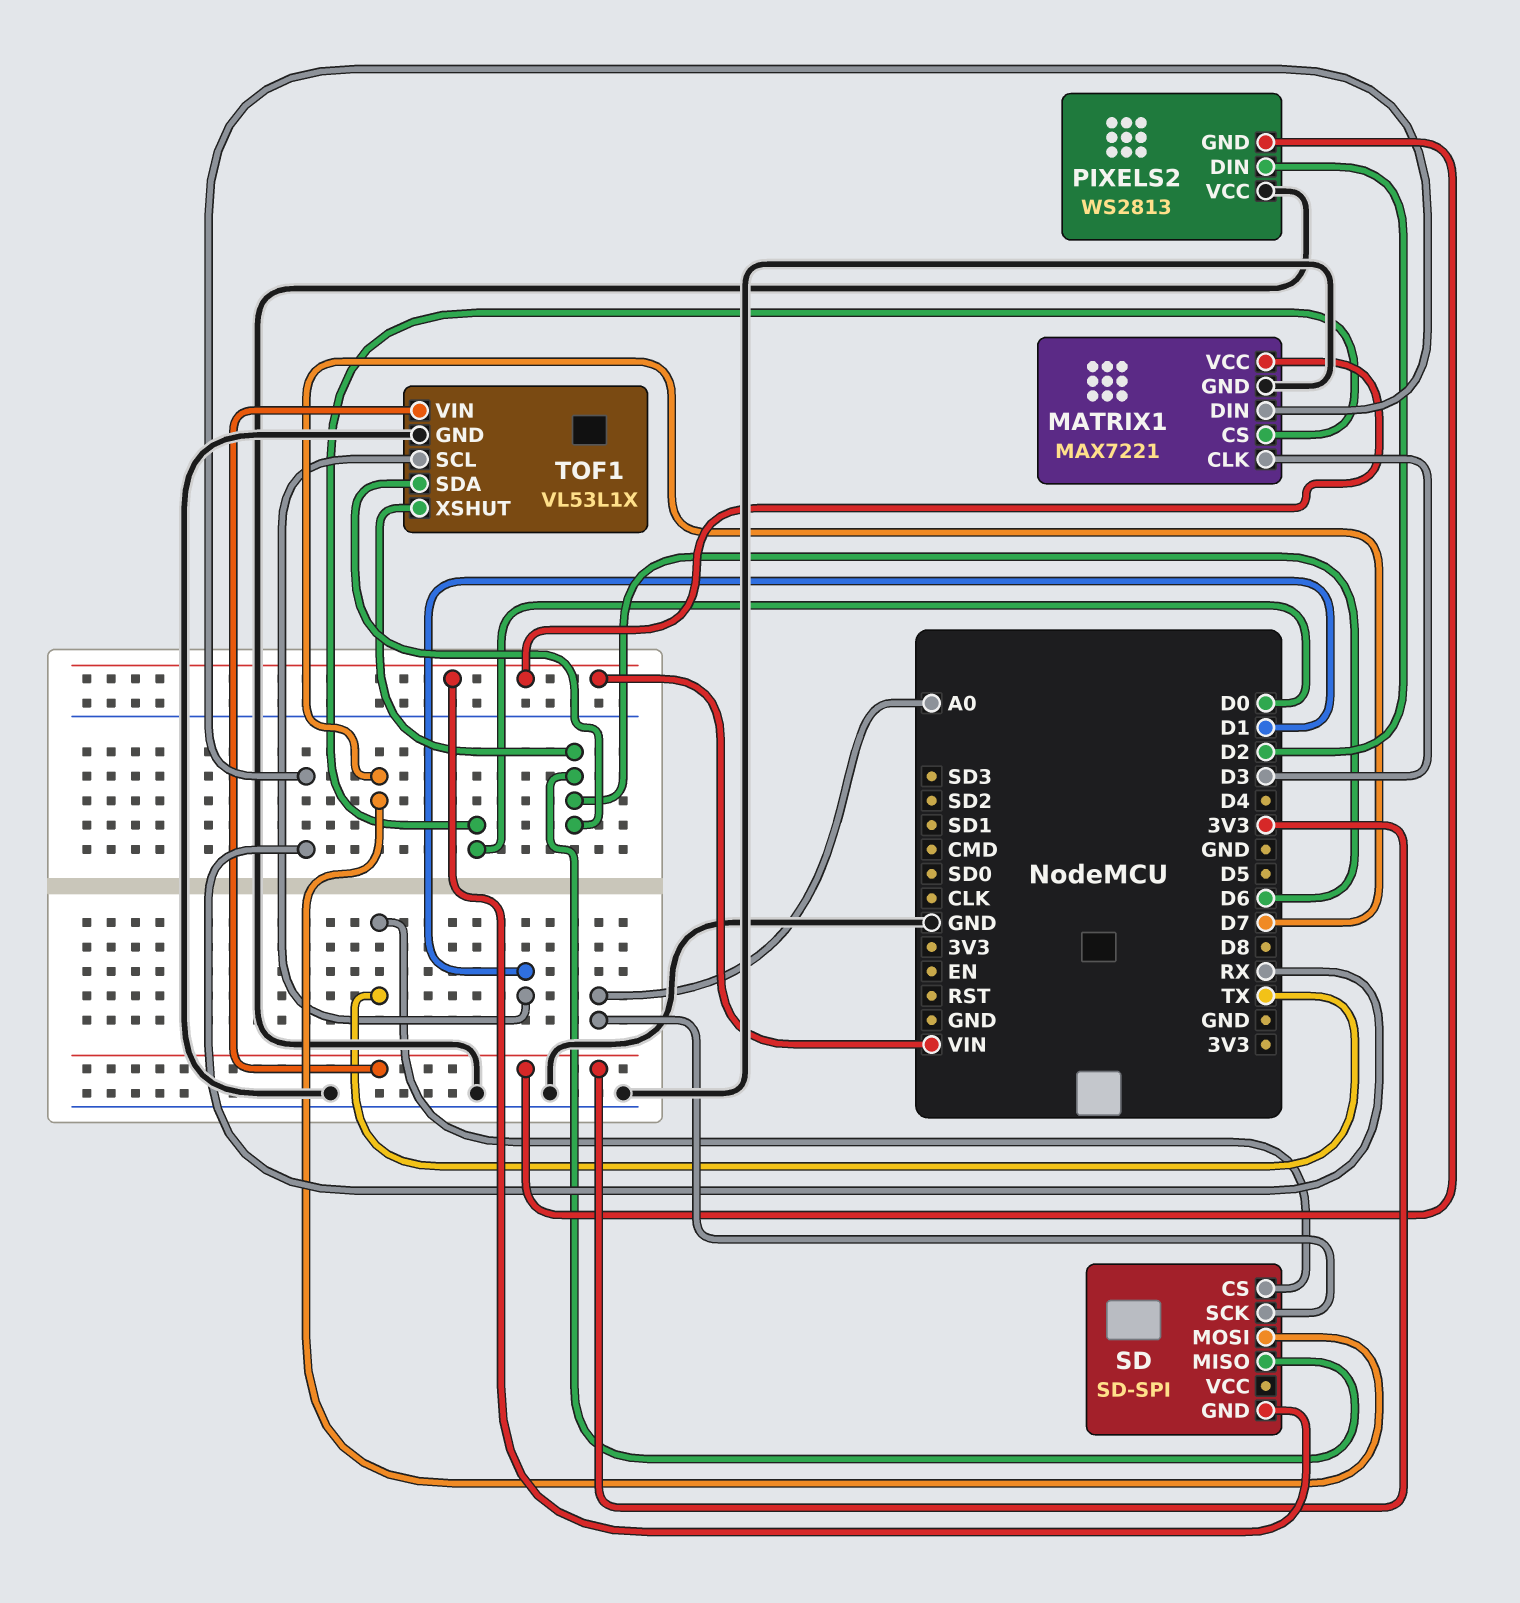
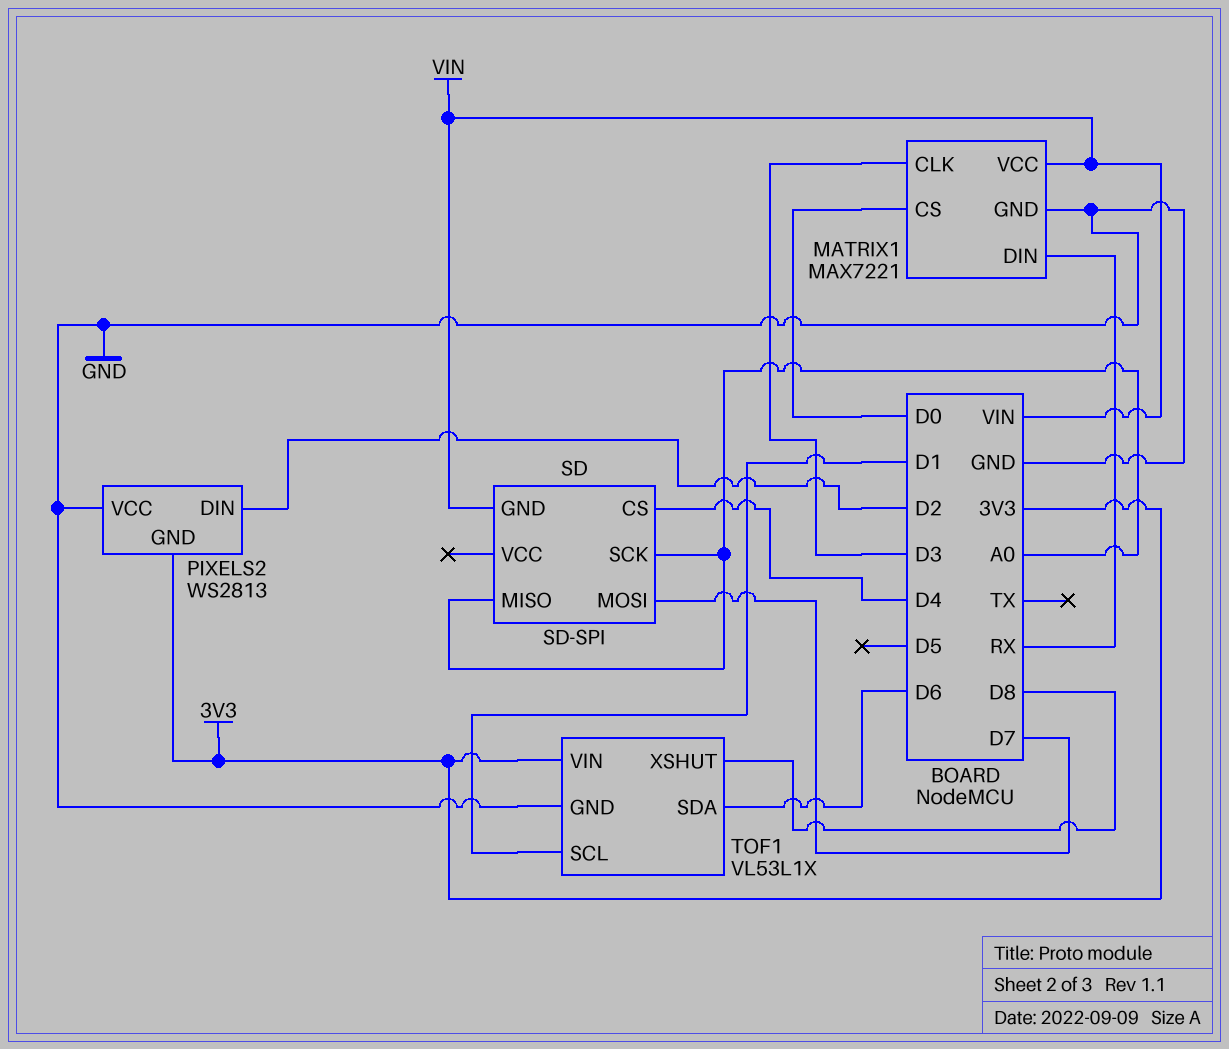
SD pin CS: TX -> D4
SD pin MISO: D6 -> A0
TOF1 pin XSHUT: D6 -> D8

